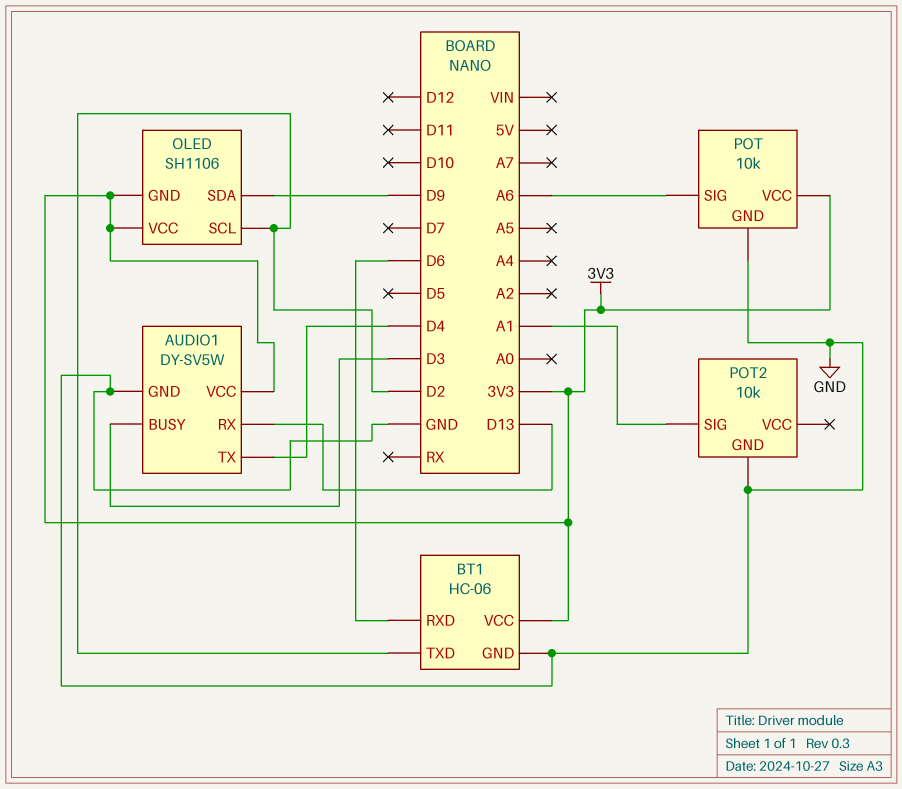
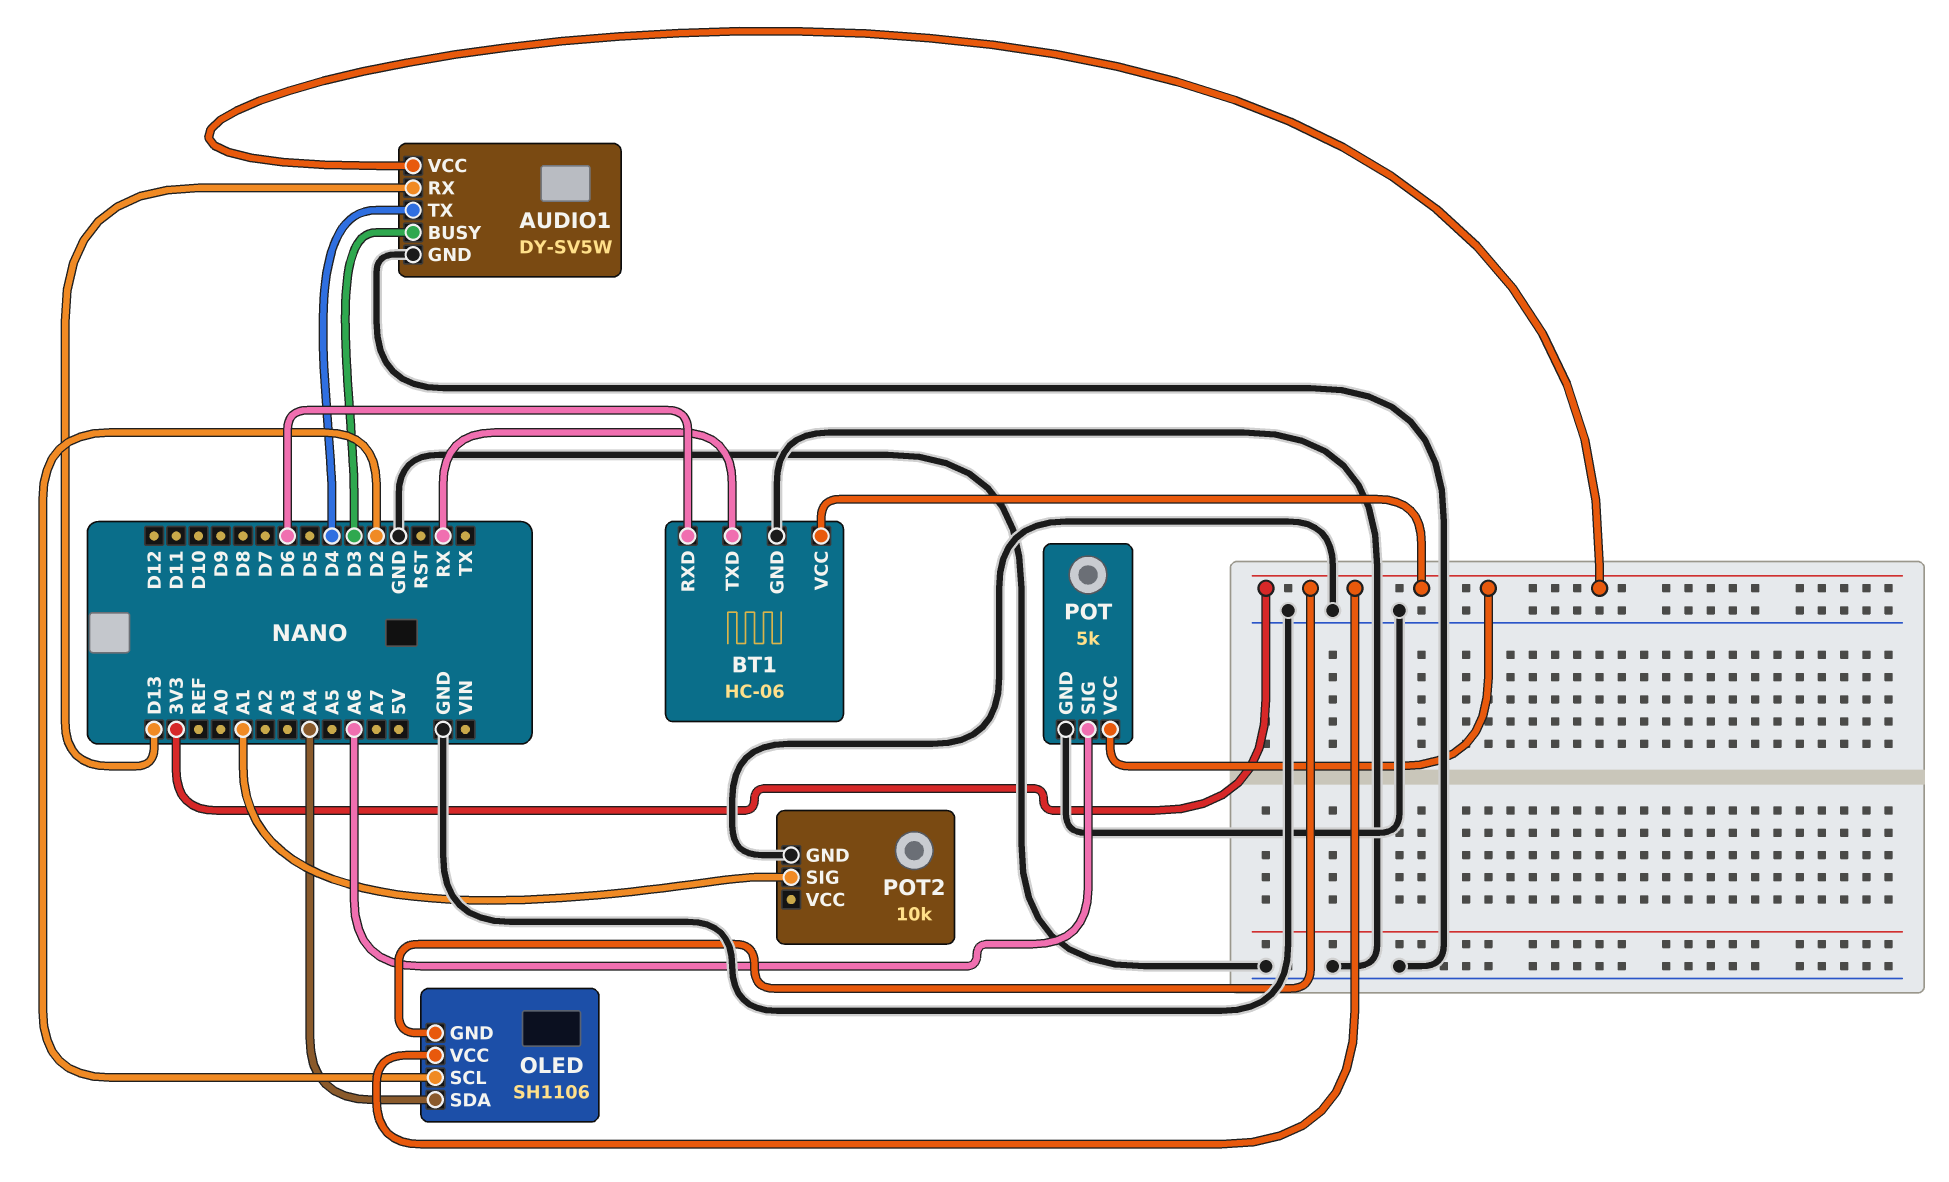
BT1 pin TXD: D2 -> RX
OLED pin SDA: D9 -> A4
POT: 10k -> 5k

